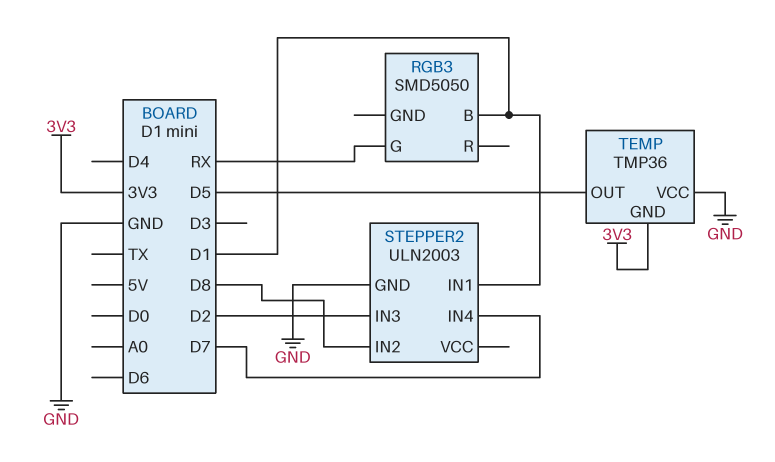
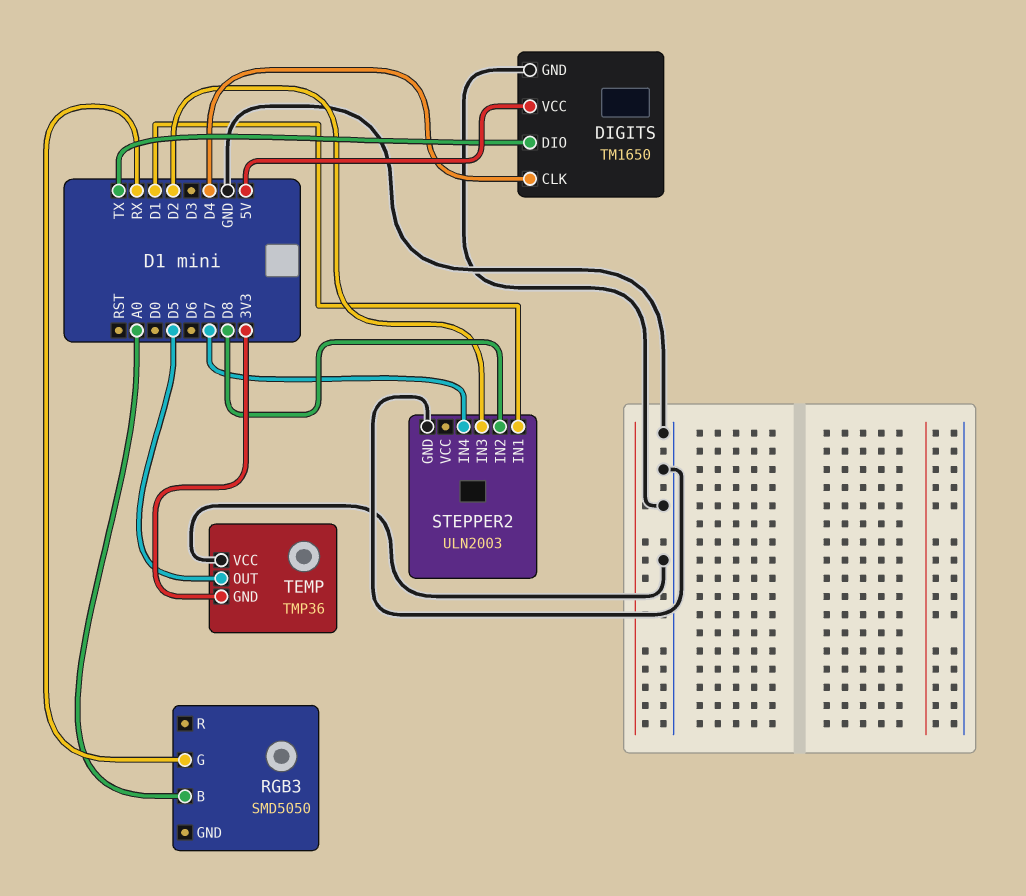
DIGITS: none -> TM1650
DIGITS pin CLK: none -> D4
DIGITS pin DIO: none -> TX
DIGITS pin GND: none -> GND
DIGITS pin VCC: none -> 5V
RGB3 pin B: D1 -> A0

